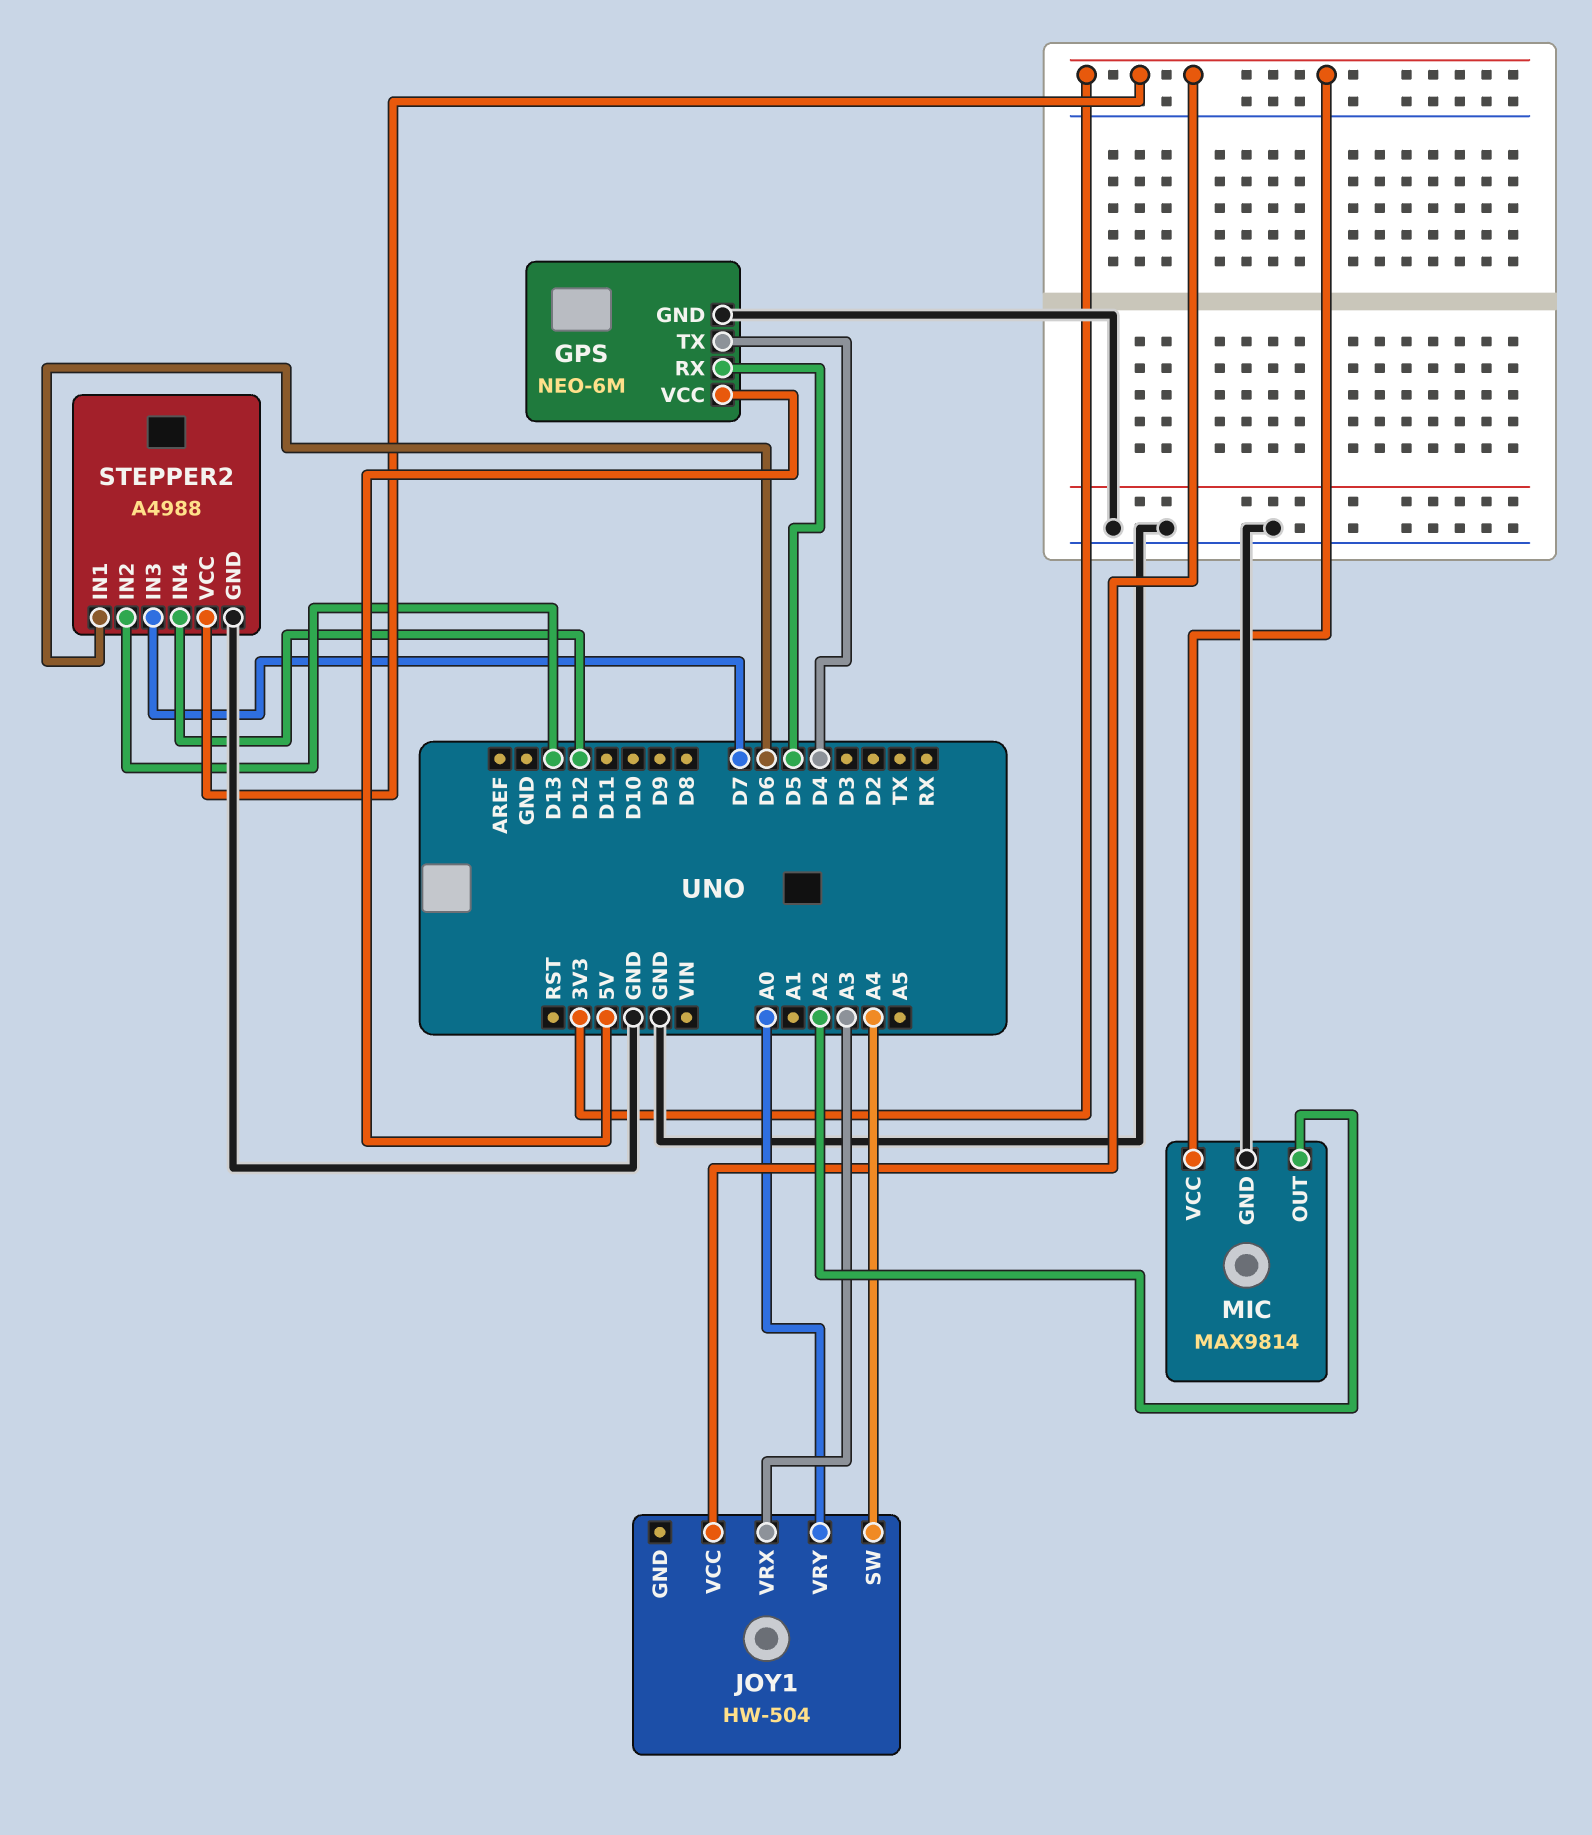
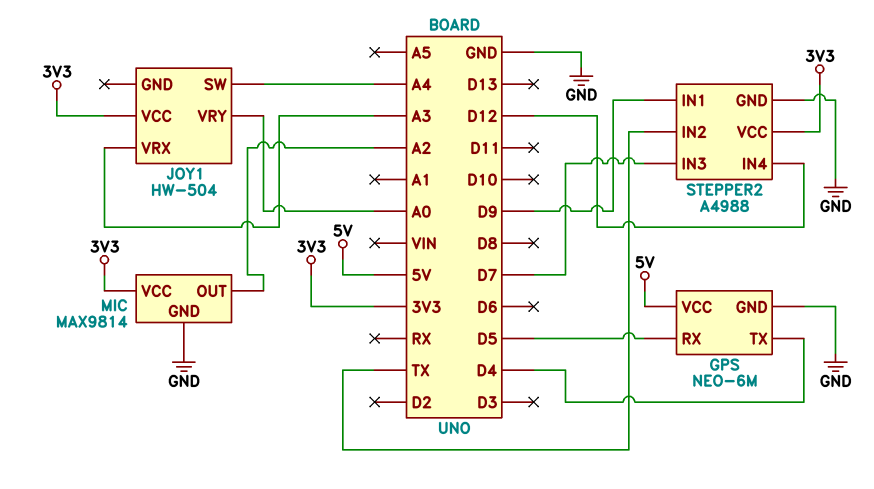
STEPPER2 pin IN1: D6 -> D9
STEPPER2 pin IN2: D13 -> TX

